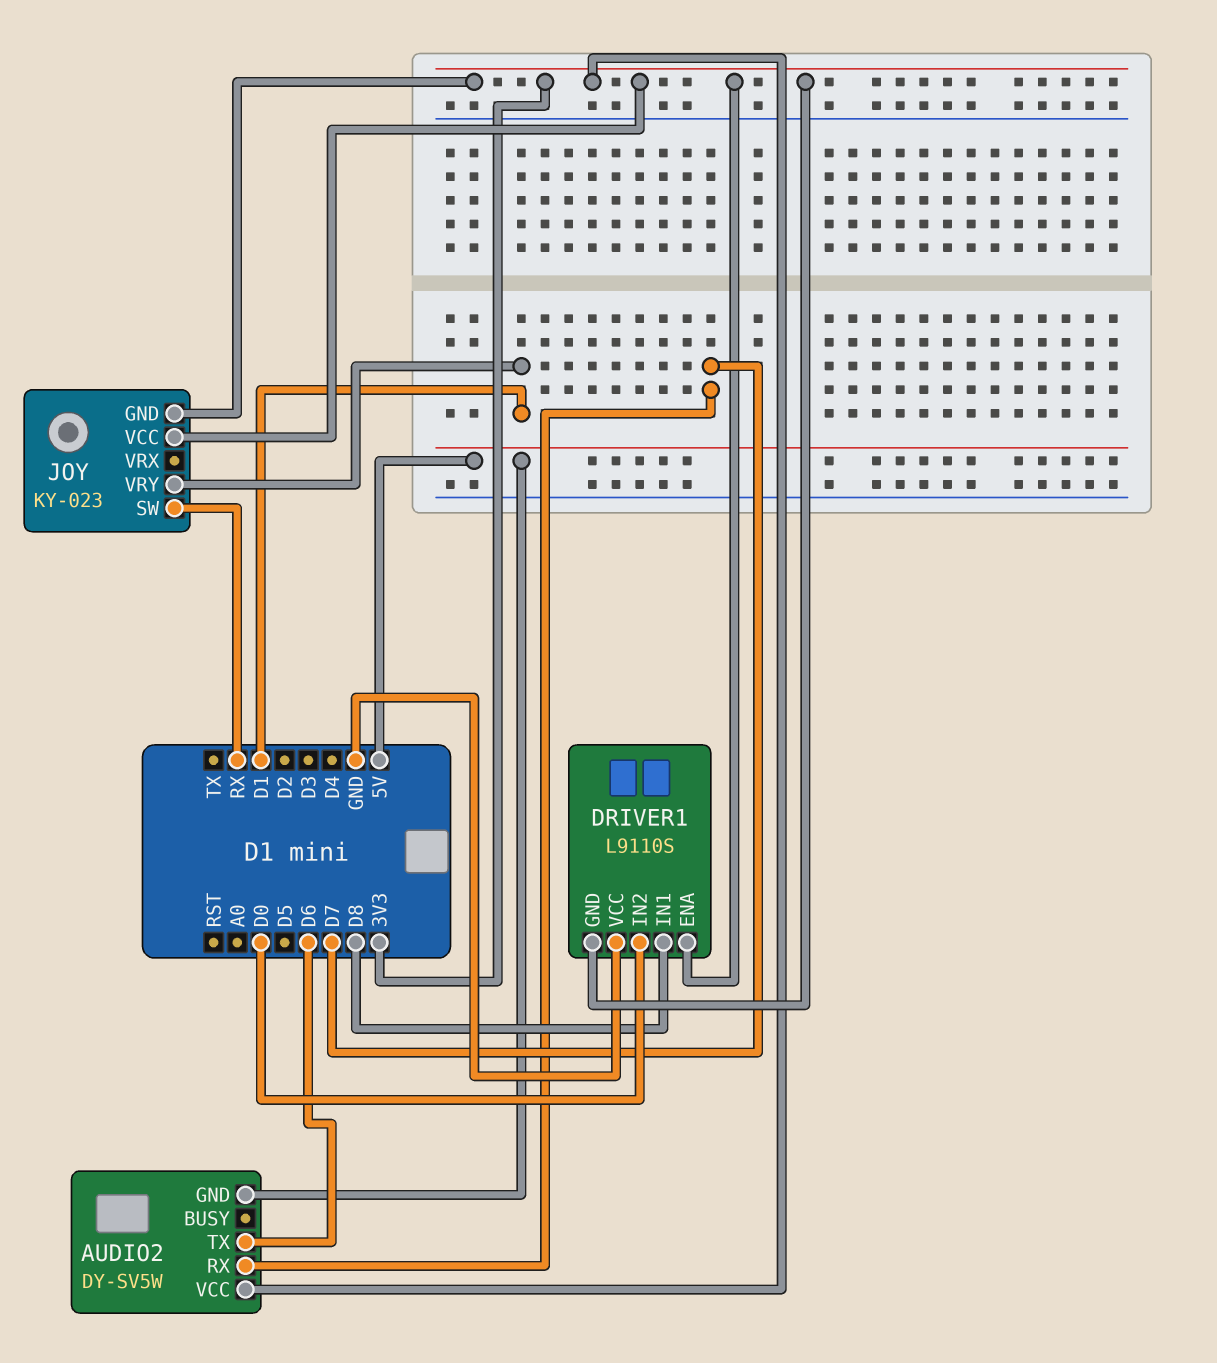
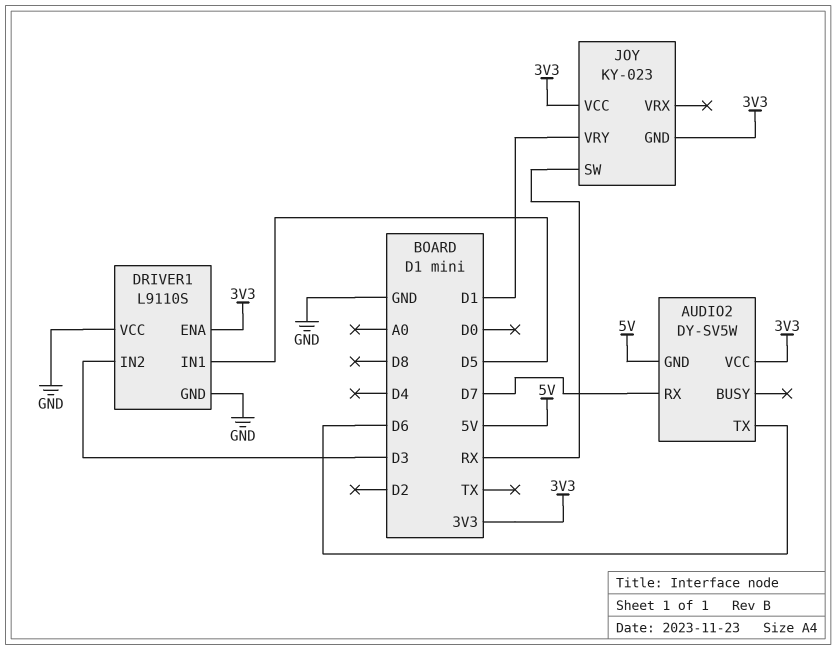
DRIVER1 pin GND: 3V3 -> GND
DRIVER1 pin IN1: D8 -> D5
DRIVER1 pin IN2: D0 -> D3

